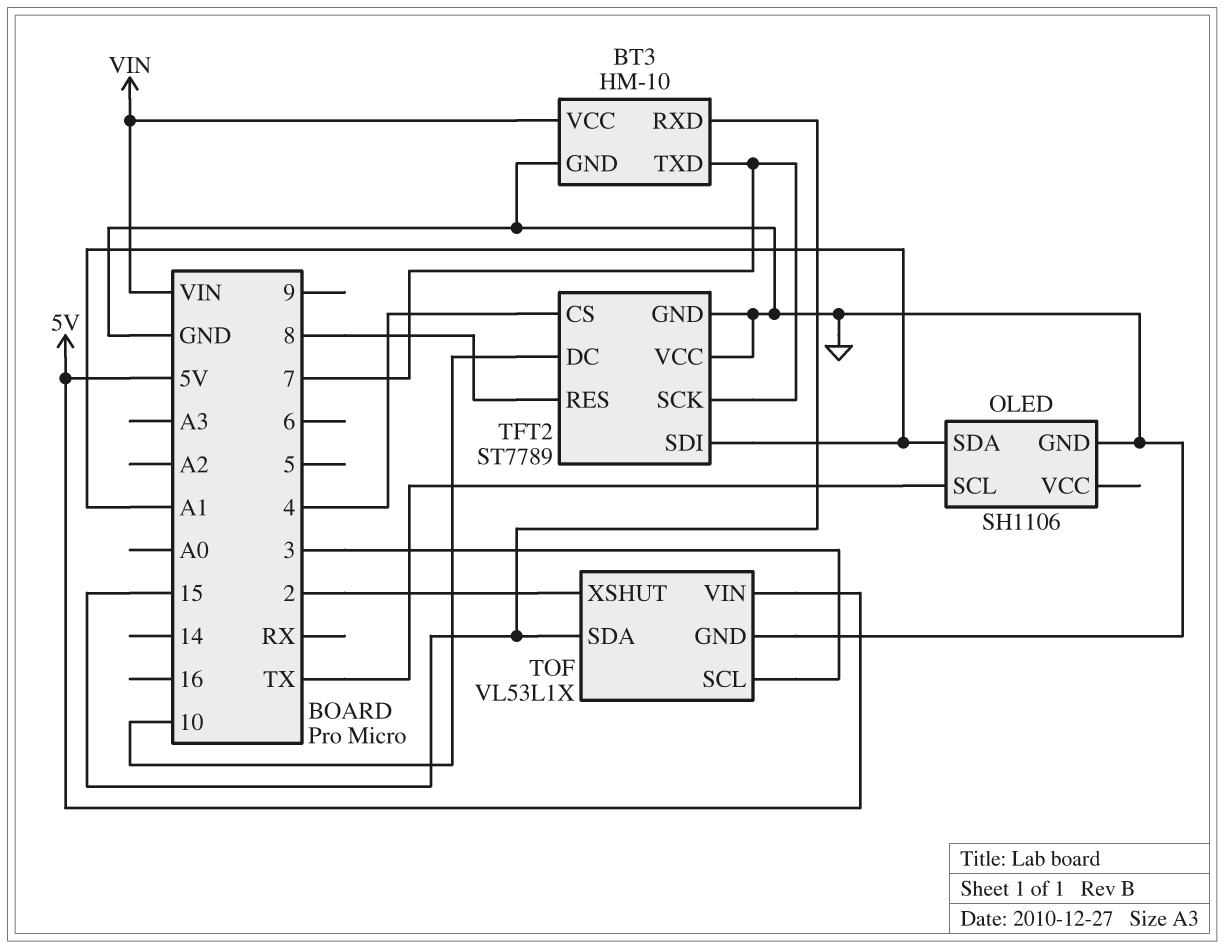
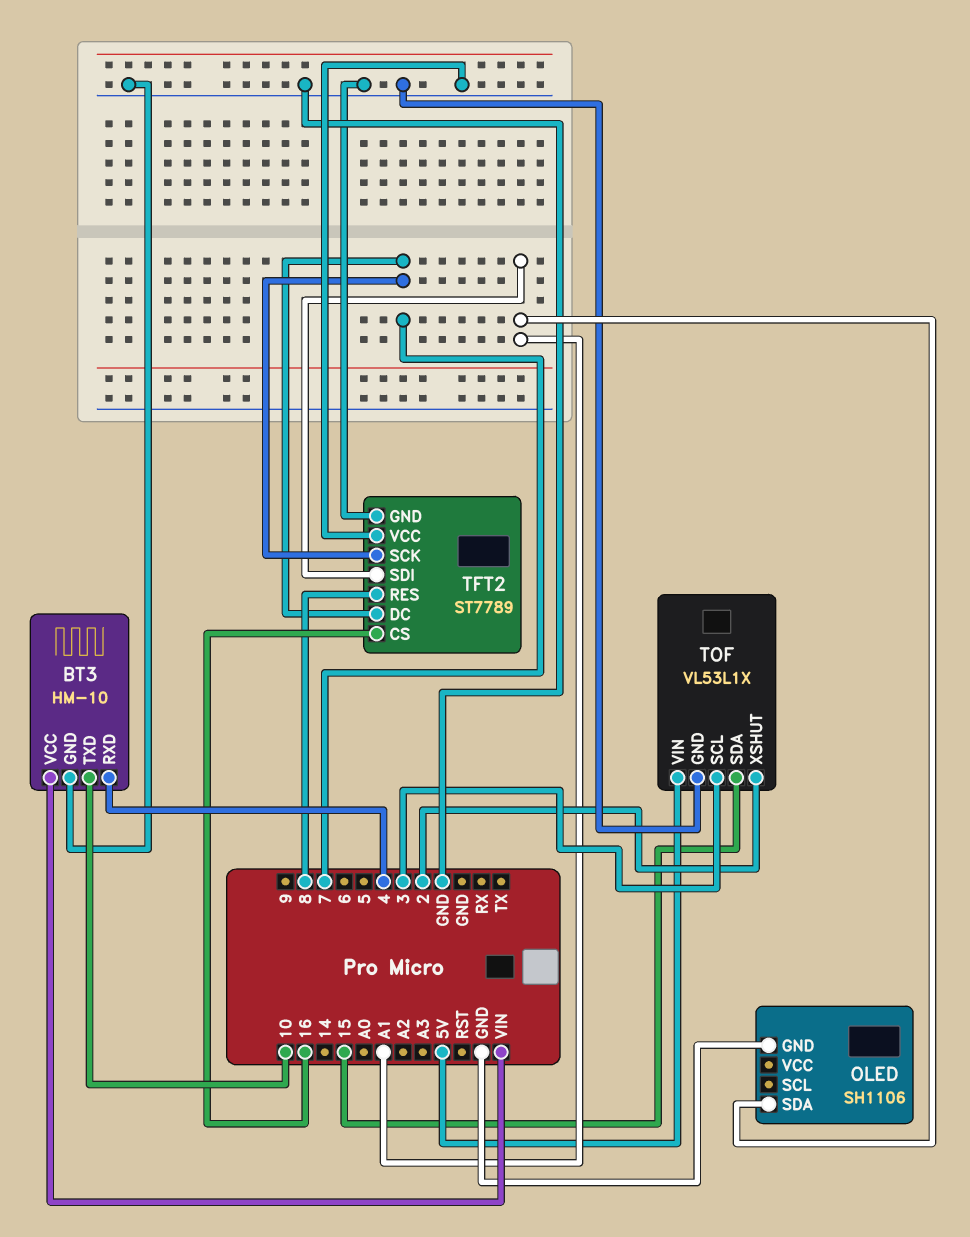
BT3 pin RXD: 15 -> 4
BT3 pin TXD: 7 -> 10
OLED pin SCL: TX -> none
TFT2 pin CS: 4 -> 16
TFT2 pin DC: 10 -> 7

